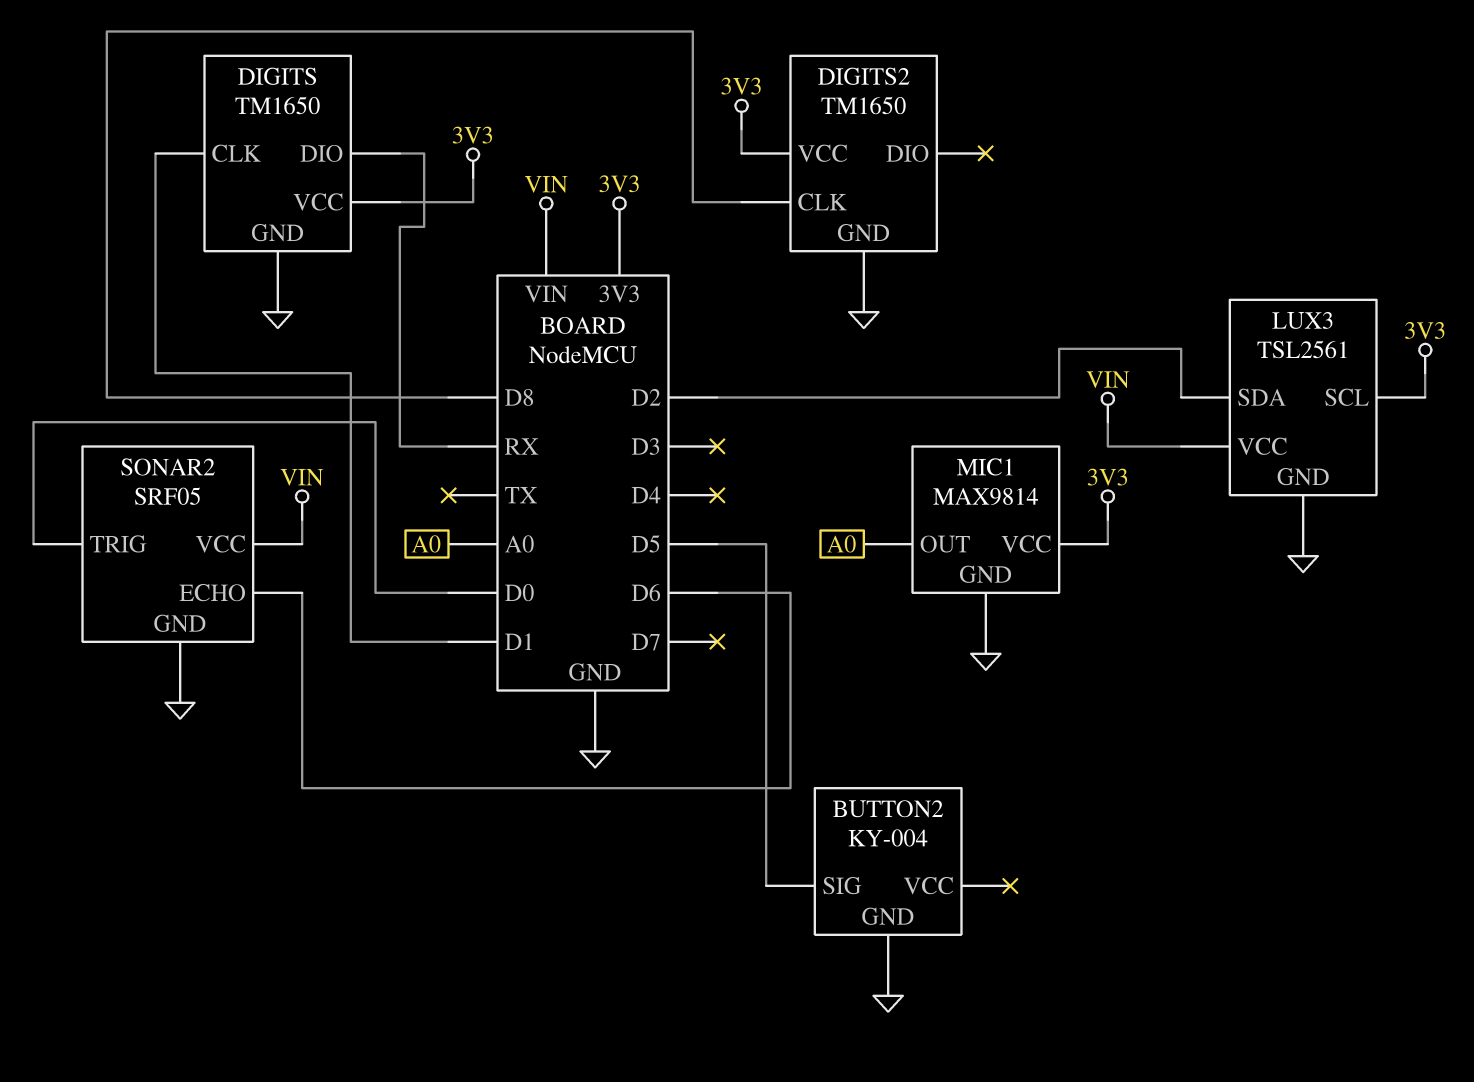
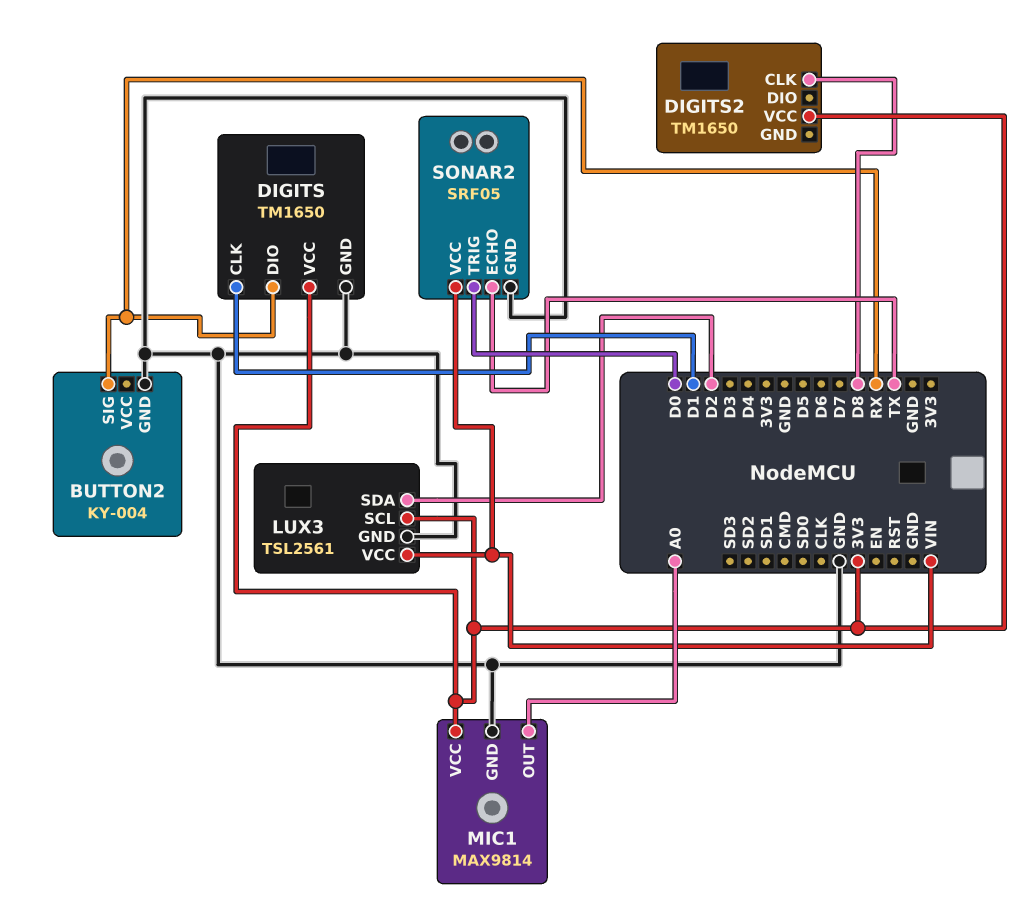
BUTTON2 pin SIG: D5 -> RX
DIGITS2 pin GND: GND -> none
SONAR2 pin ECHO: D6 -> TX

